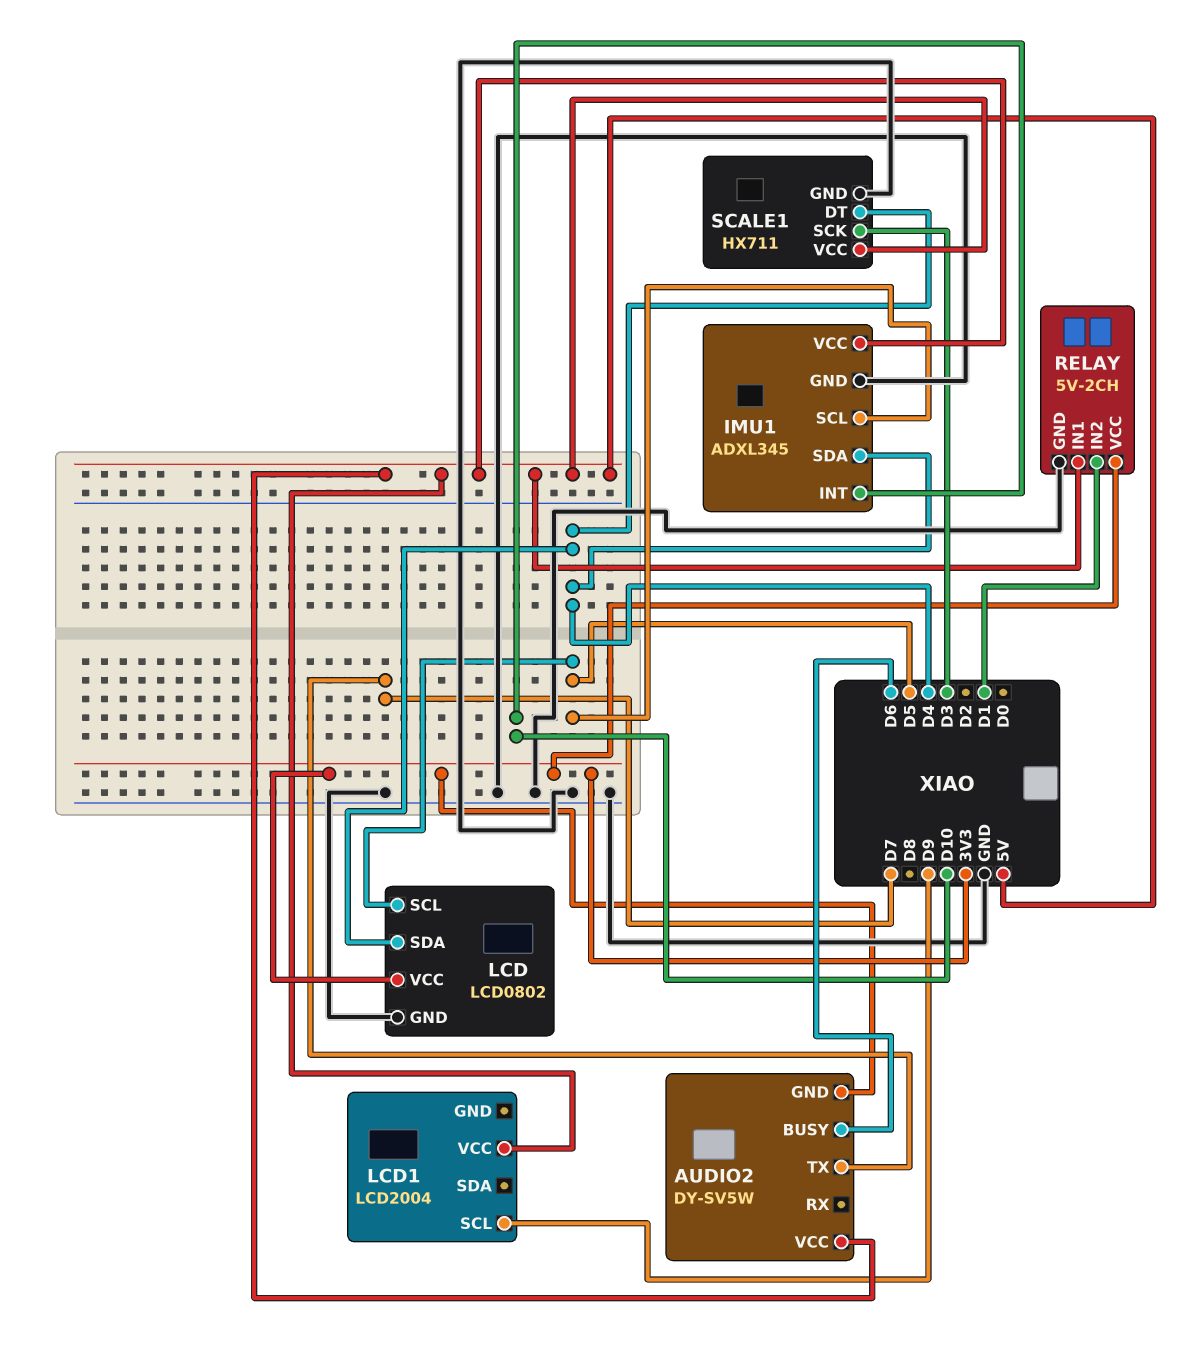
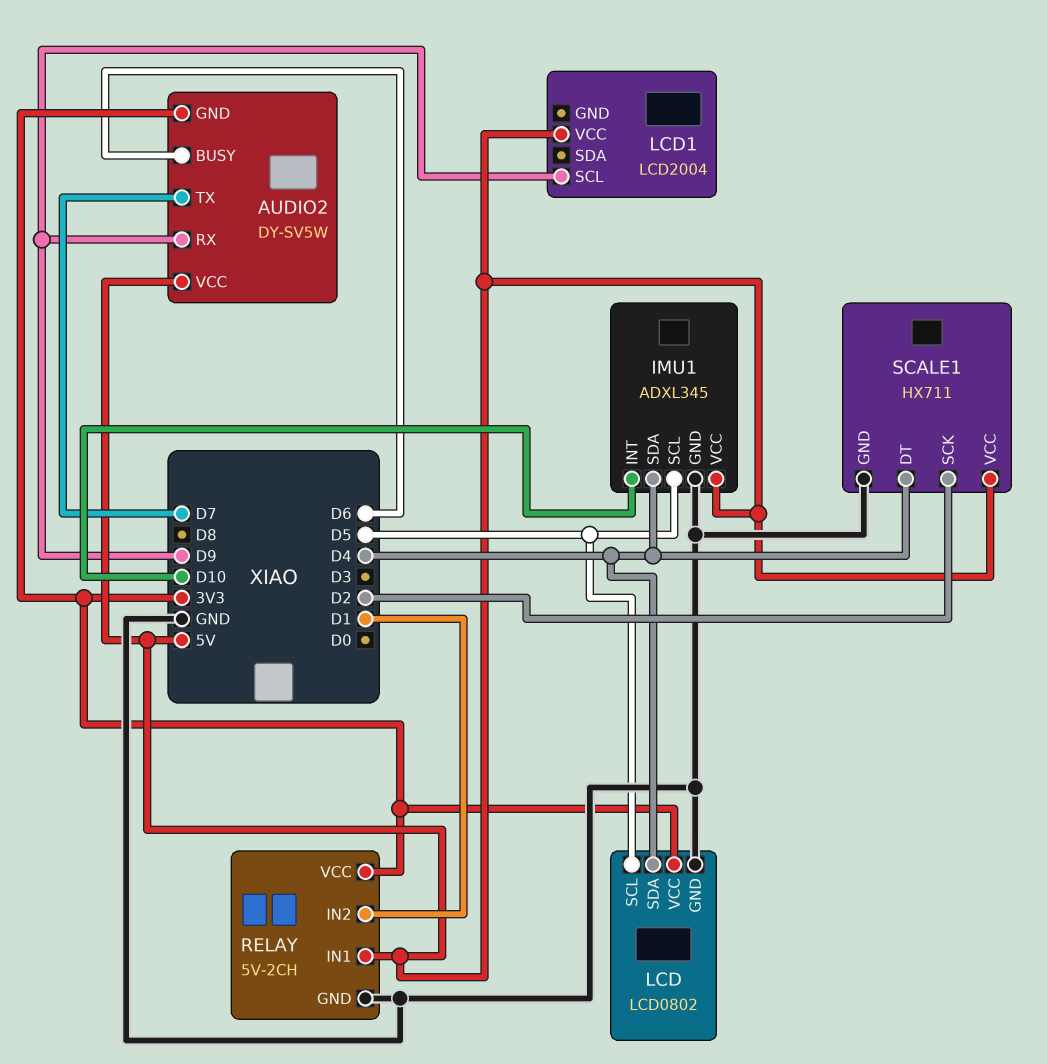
AUDIO2 pin RX: none -> D9
SCALE1 pin SCK: D3 -> D2

